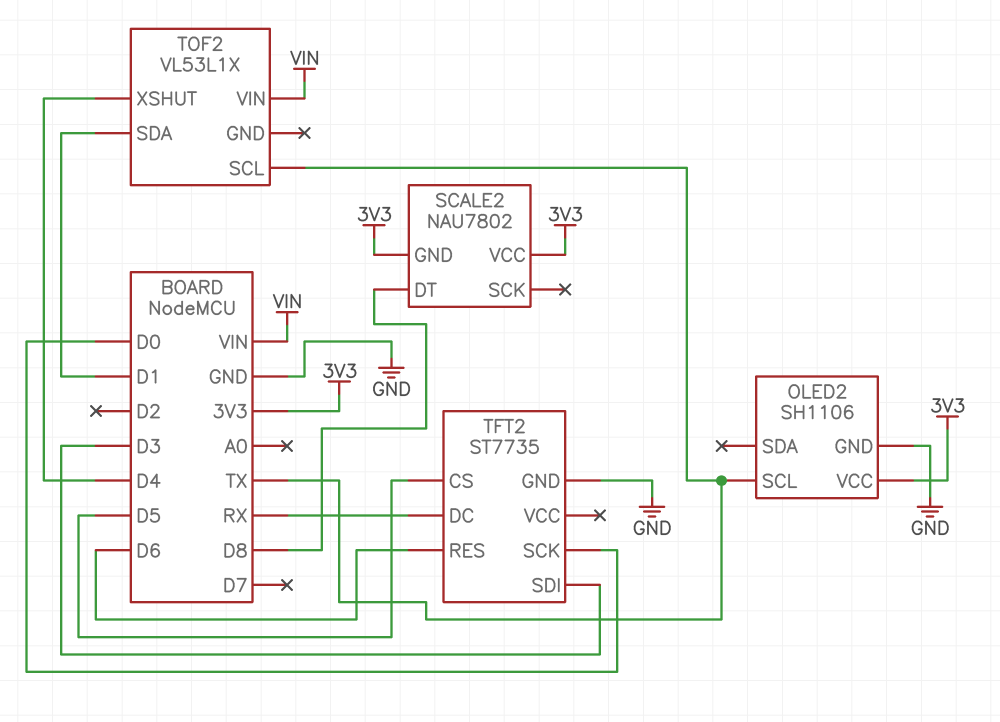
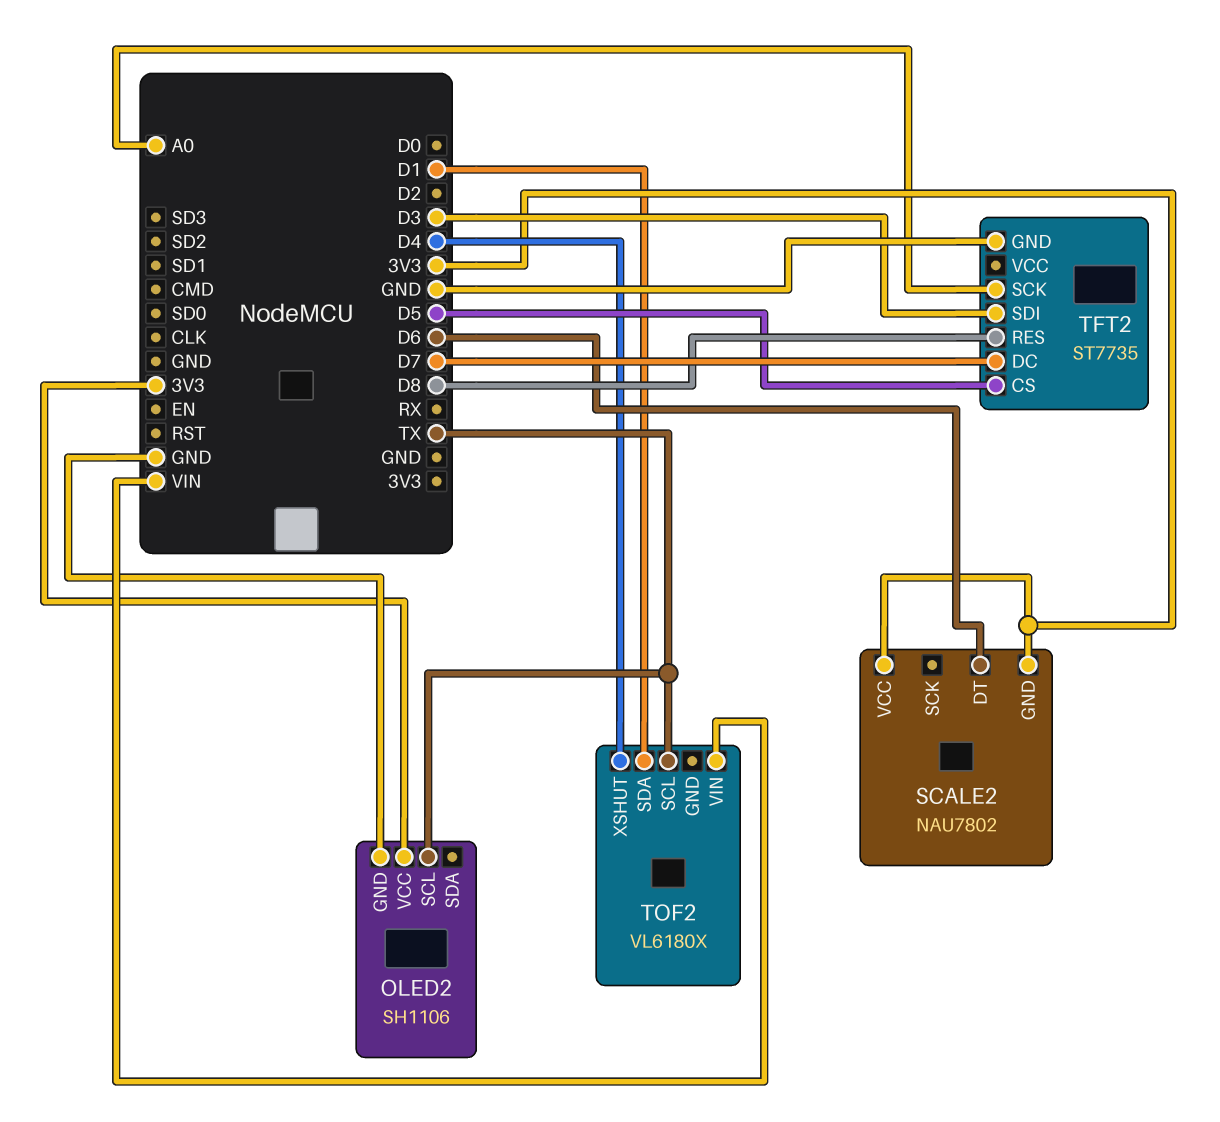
SCALE2 pin DT: D8 -> D6
TFT2 pin DC: RX -> D7
TFT2 pin RES: D6 -> D8
TFT2 pin SCK: D0 -> A0
TOF2: VL53L1X -> VL6180X

